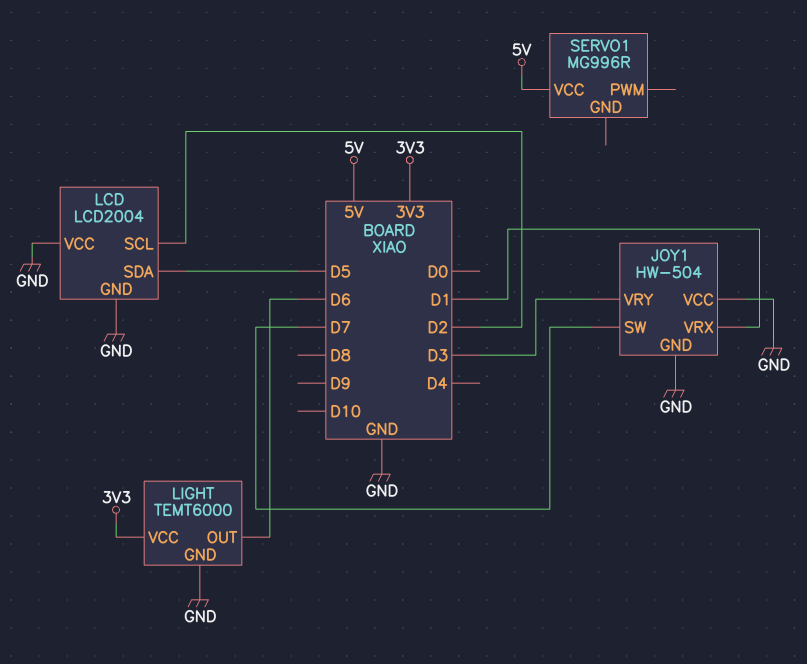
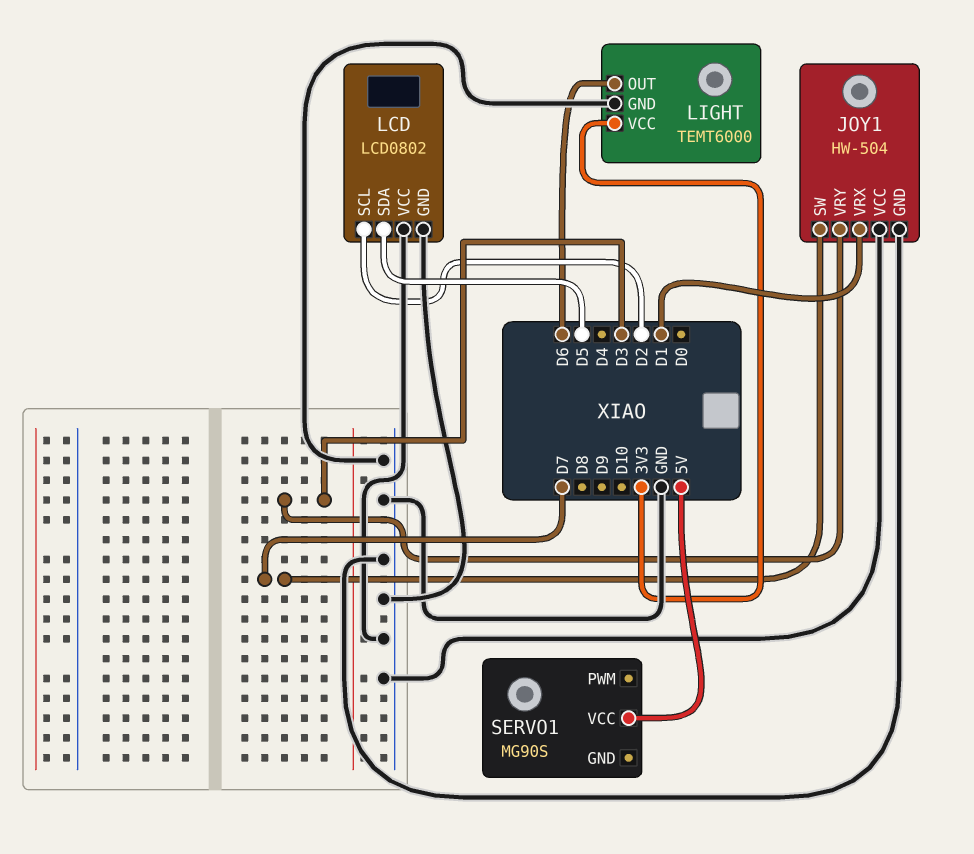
LCD: LCD2004 -> LCD0802
SERVO1: MG996R -> MG90S

